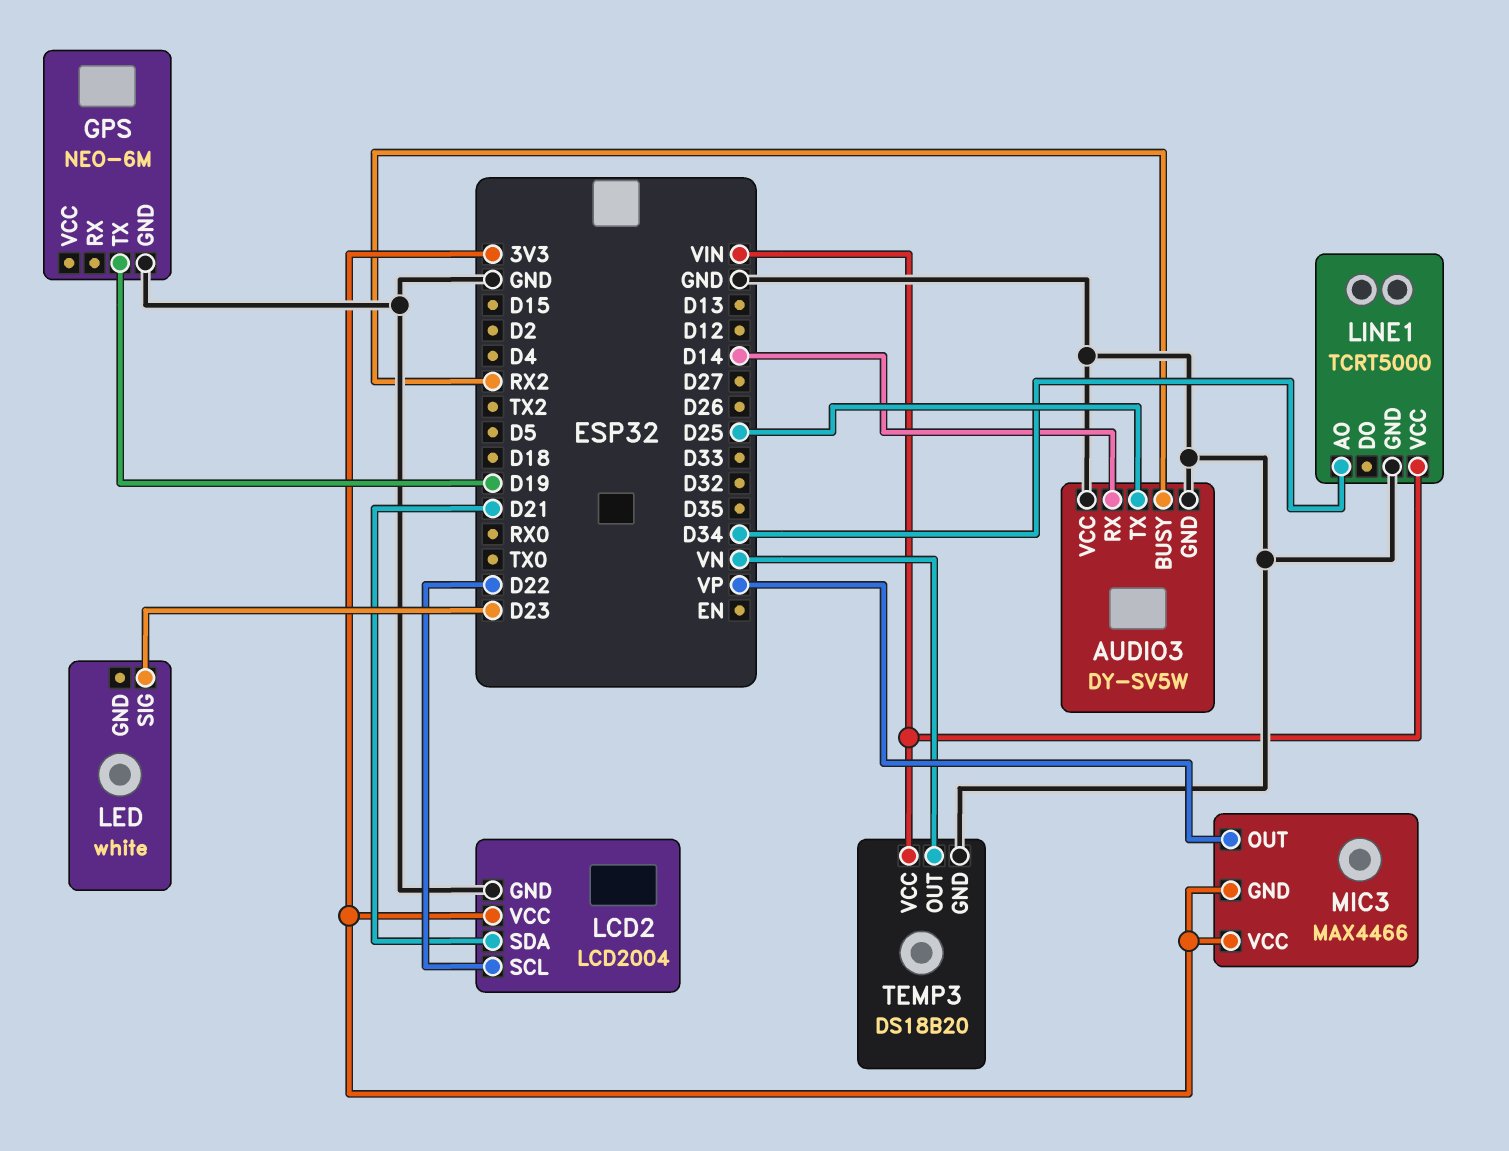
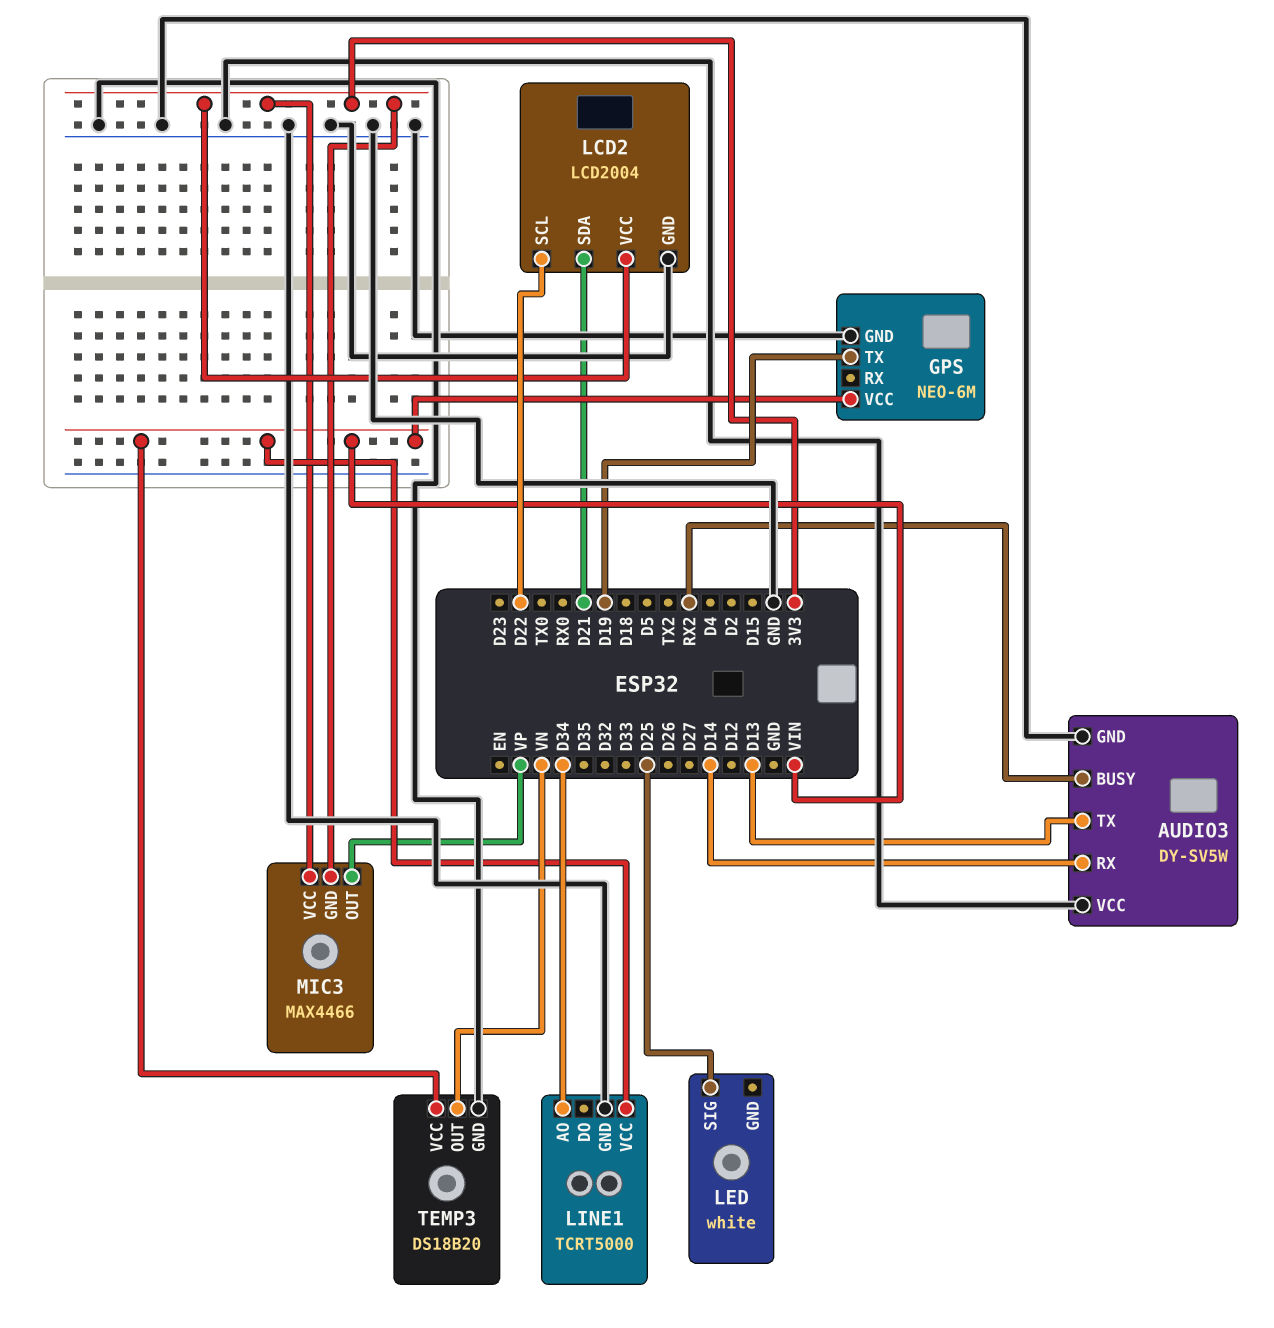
AUDIO3 pin TX: D25 -> D13
GPS pin VCC: none -> VIN
LED pin SIG: D23 -> D25

